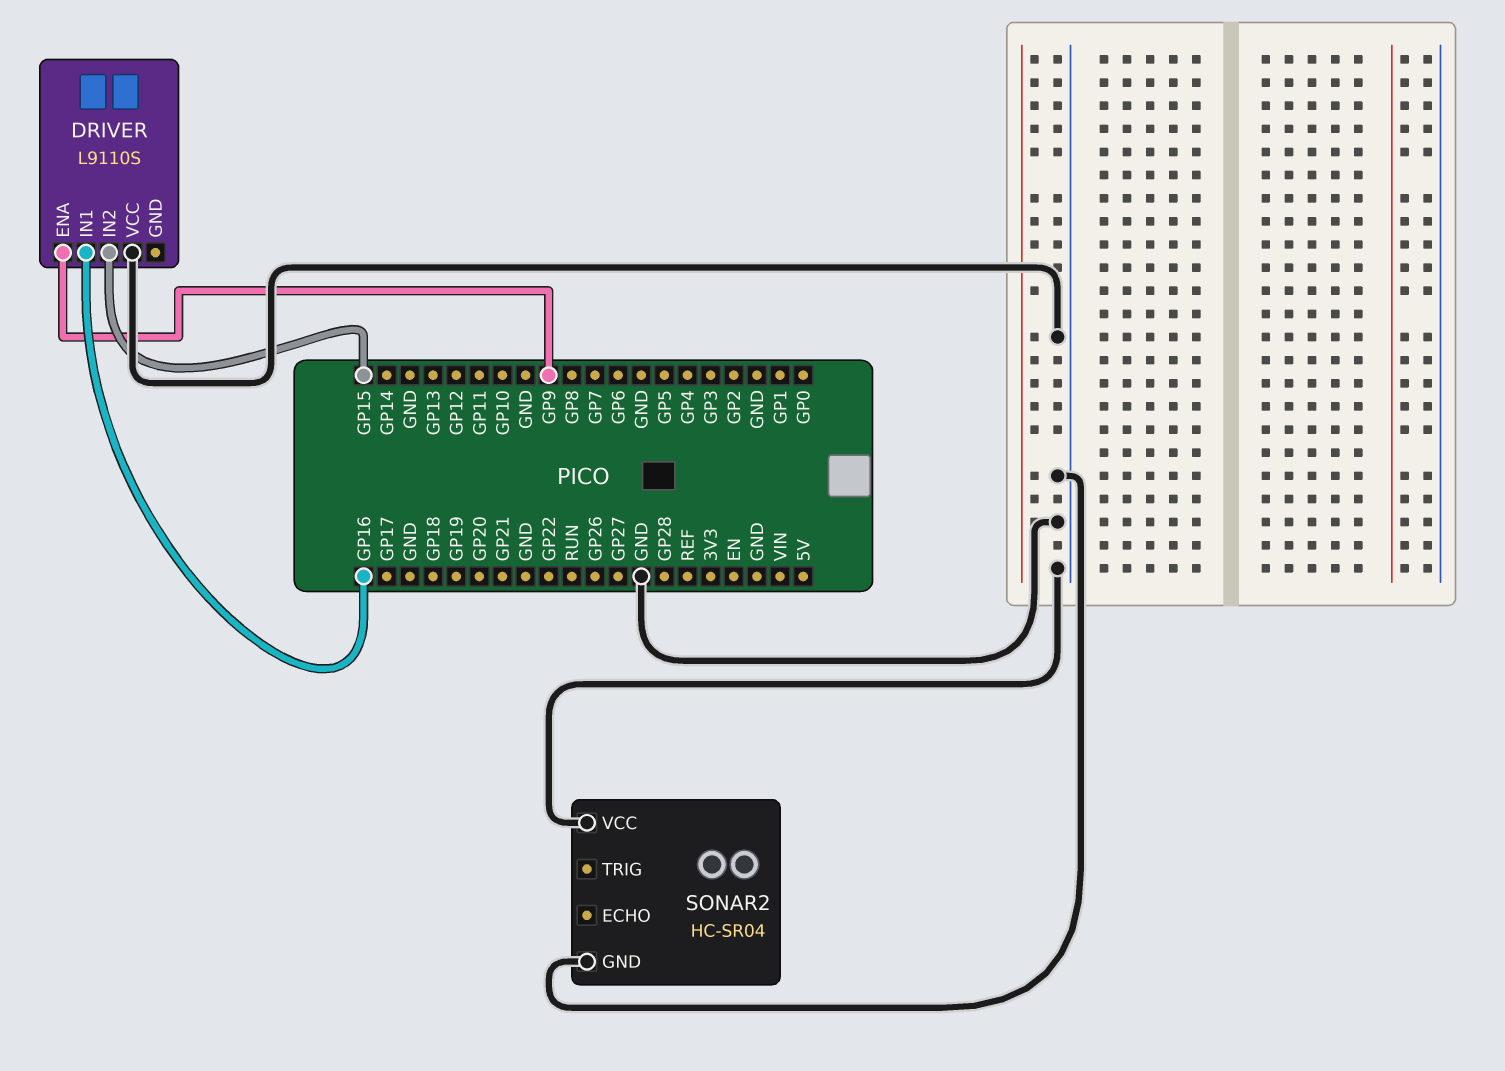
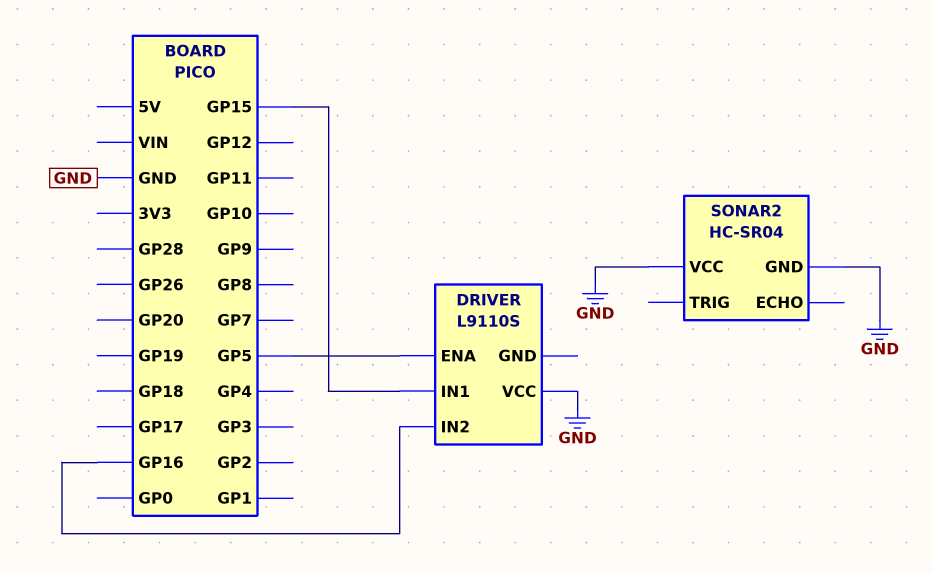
DRIVER pin ENA: GP9 -> GP5
DRIVER pin IN1: GP16 -> GP15
DRIVER pin IN2: GP15 -> GP16

